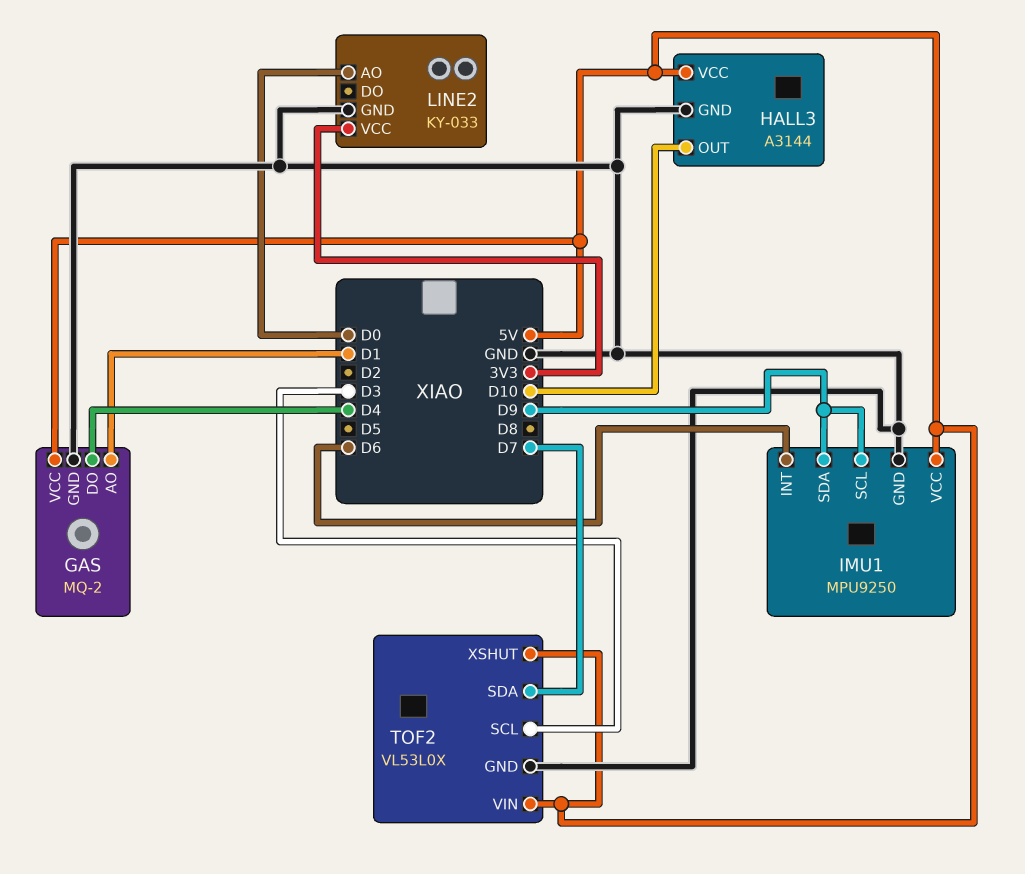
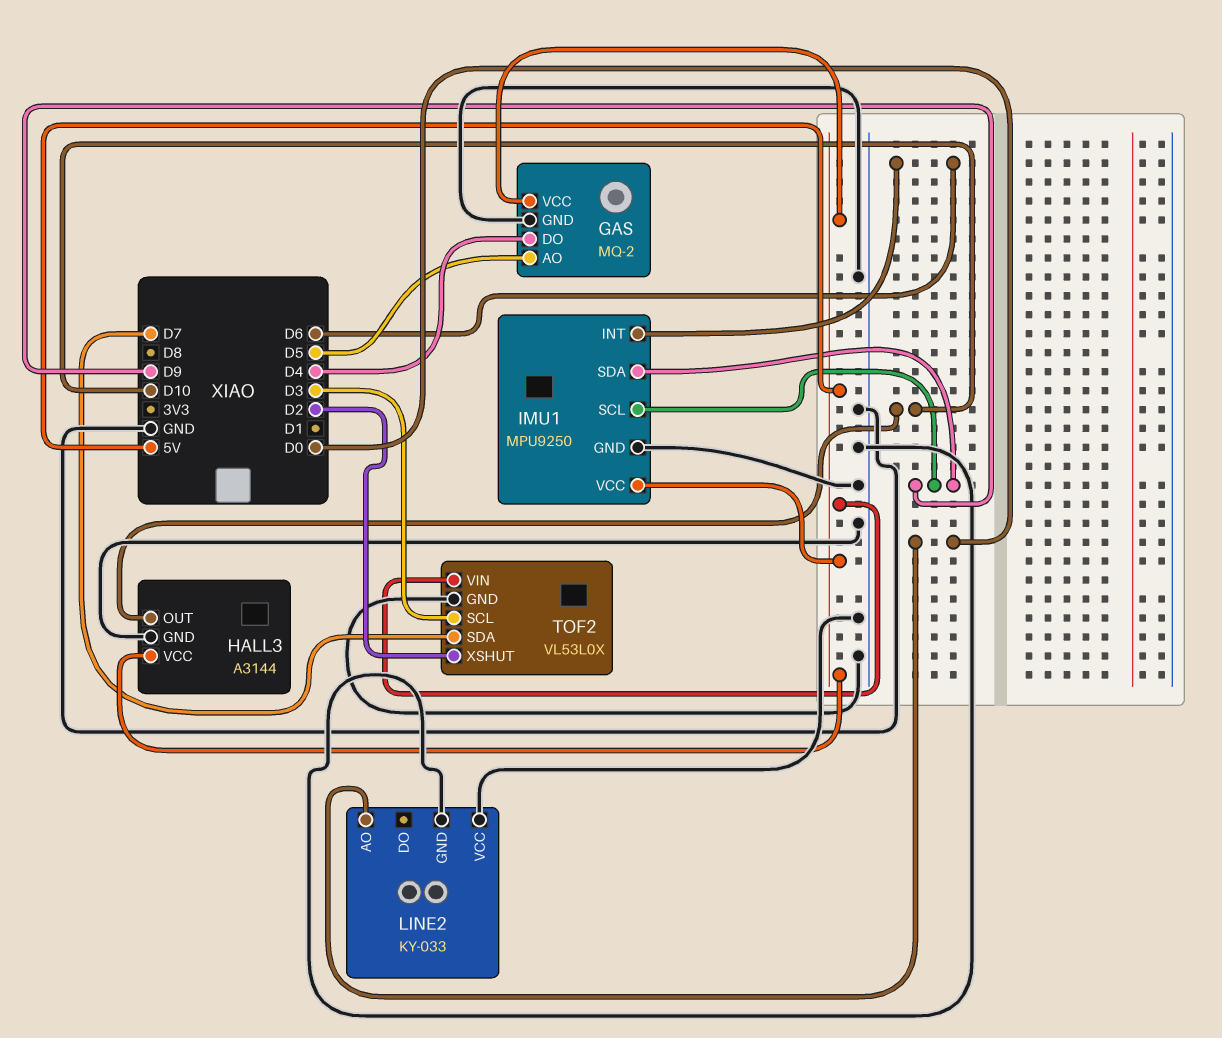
GAS pin AO: D1 -> D5
LINE2 pin VCC: 3V3 -> GND
TOF2 pin XSHUT: 5V -> D2

